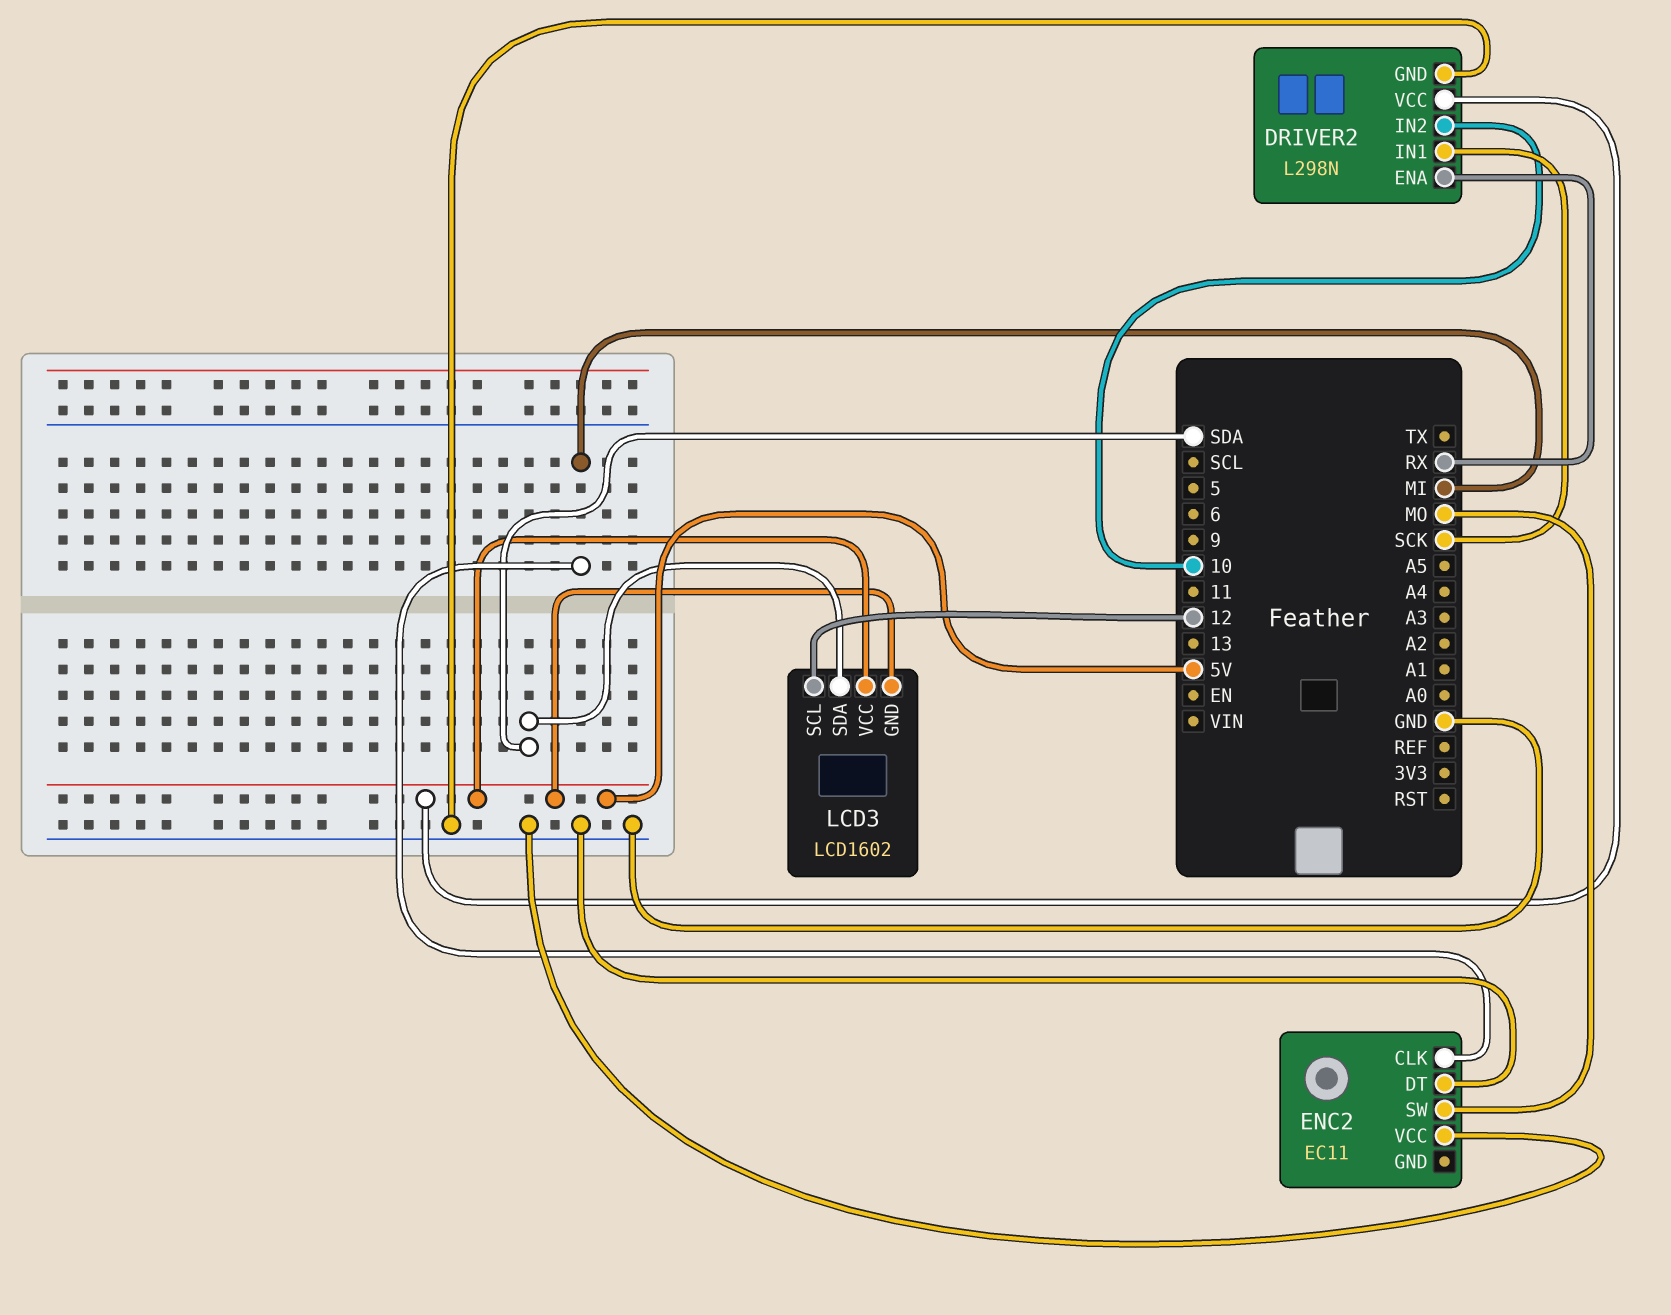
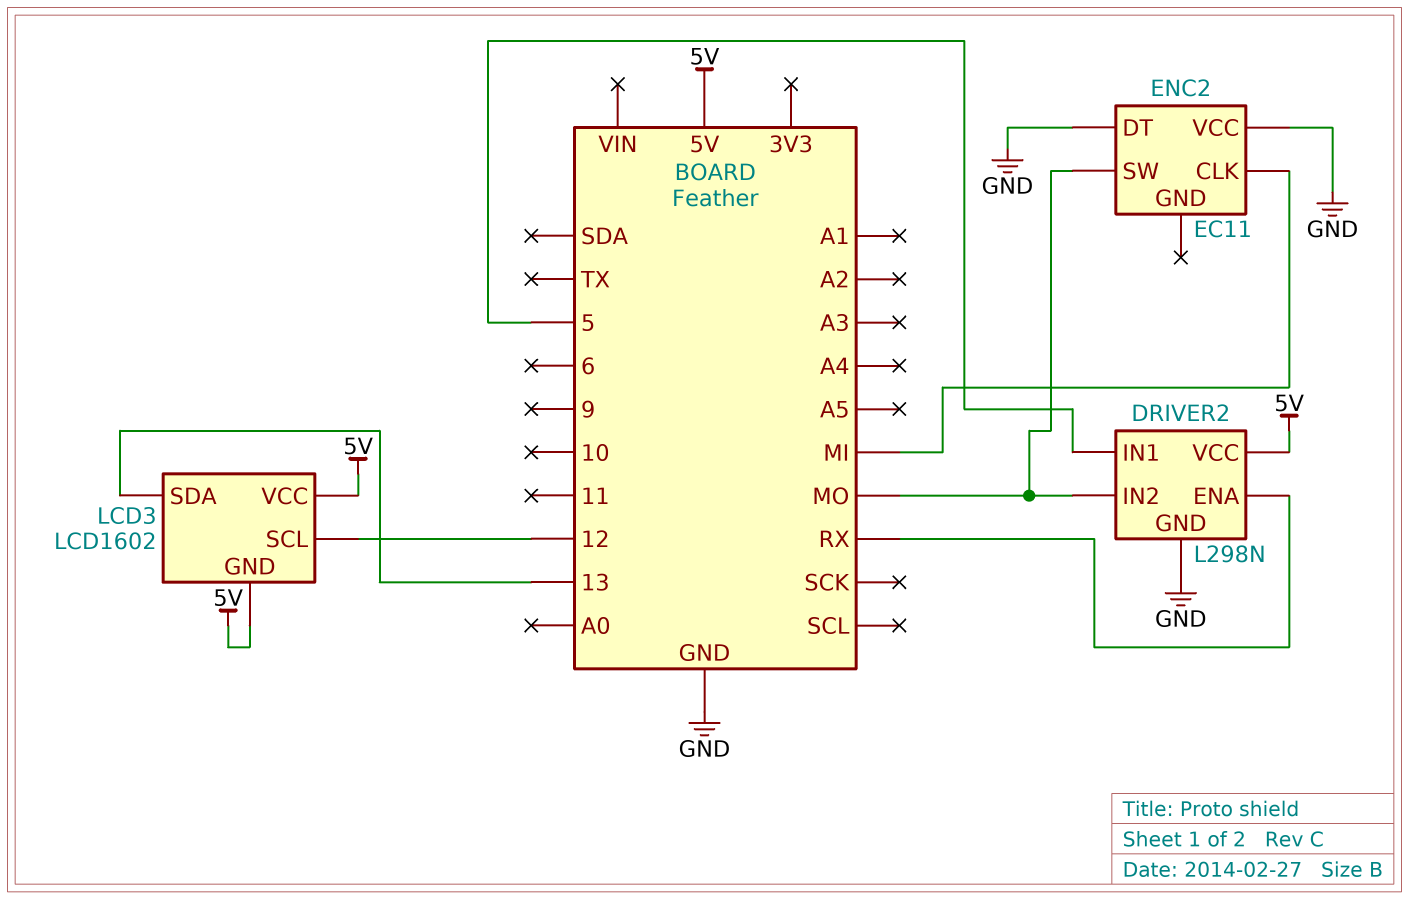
DRIVER2 pin IN1: SCK -> 5
DRIVER2 pin IN2: 10 -> MO
LCD3 pin SDA: SDA -> 13

